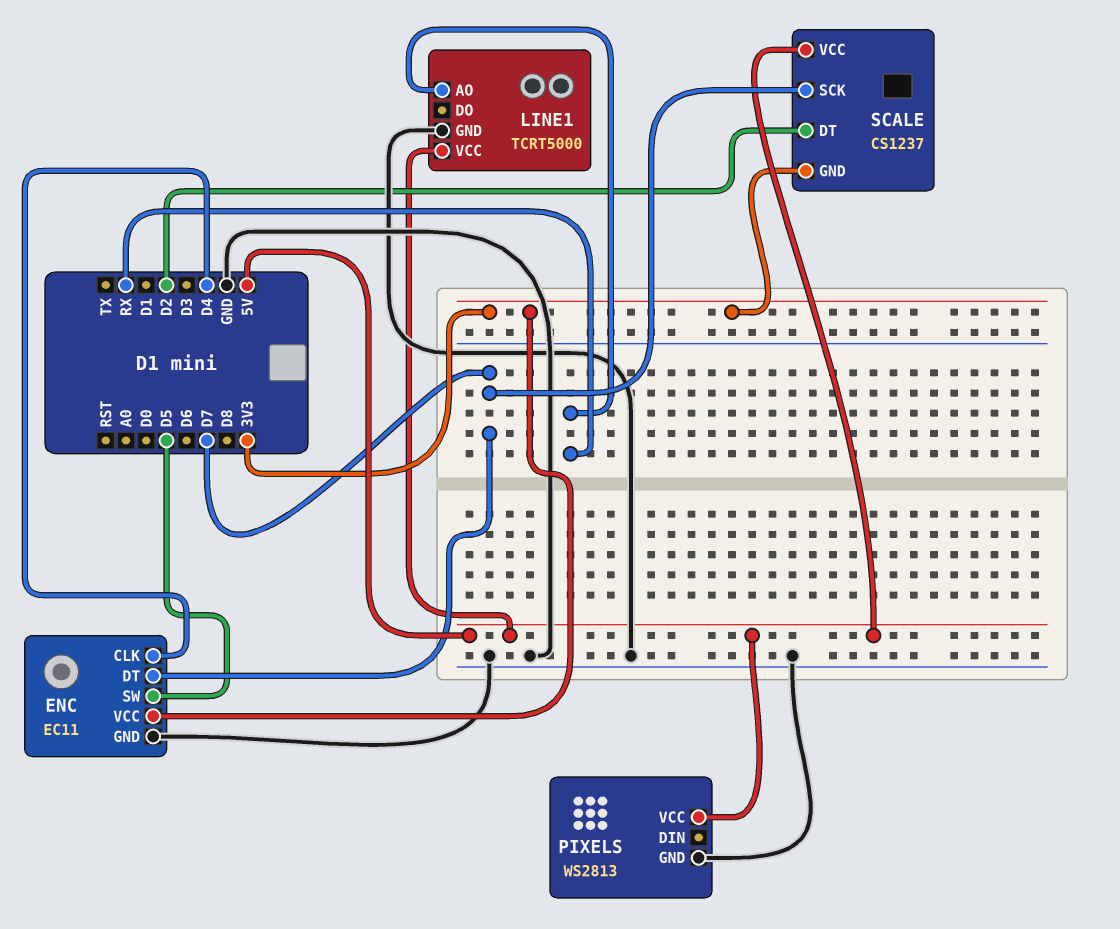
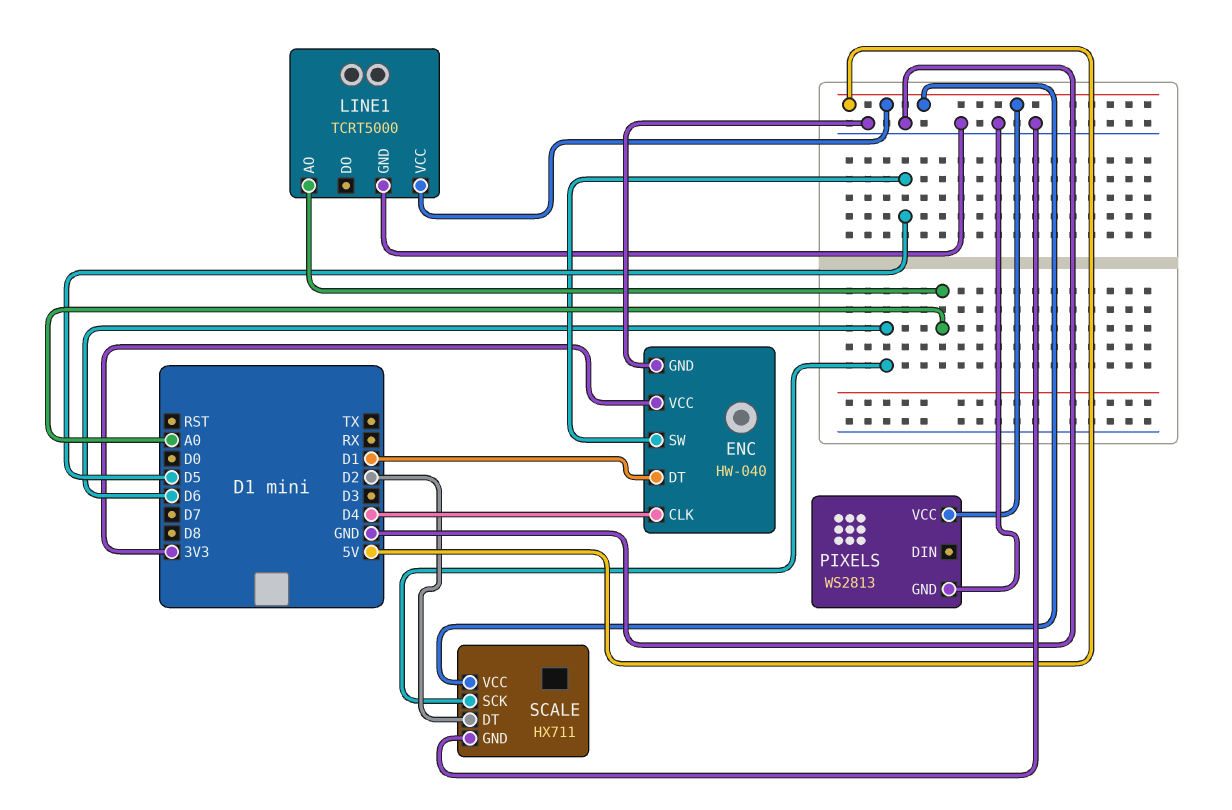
ENC: EC11 -> HW-040
ENC pin DT: D7 -> D1
LINE1 pin AO: RX -> A0
SCALE: CS1237 -> HX711
SCALE pin GND: 3V3 -> GND
SCALE pin SCK: D7 -> D6

